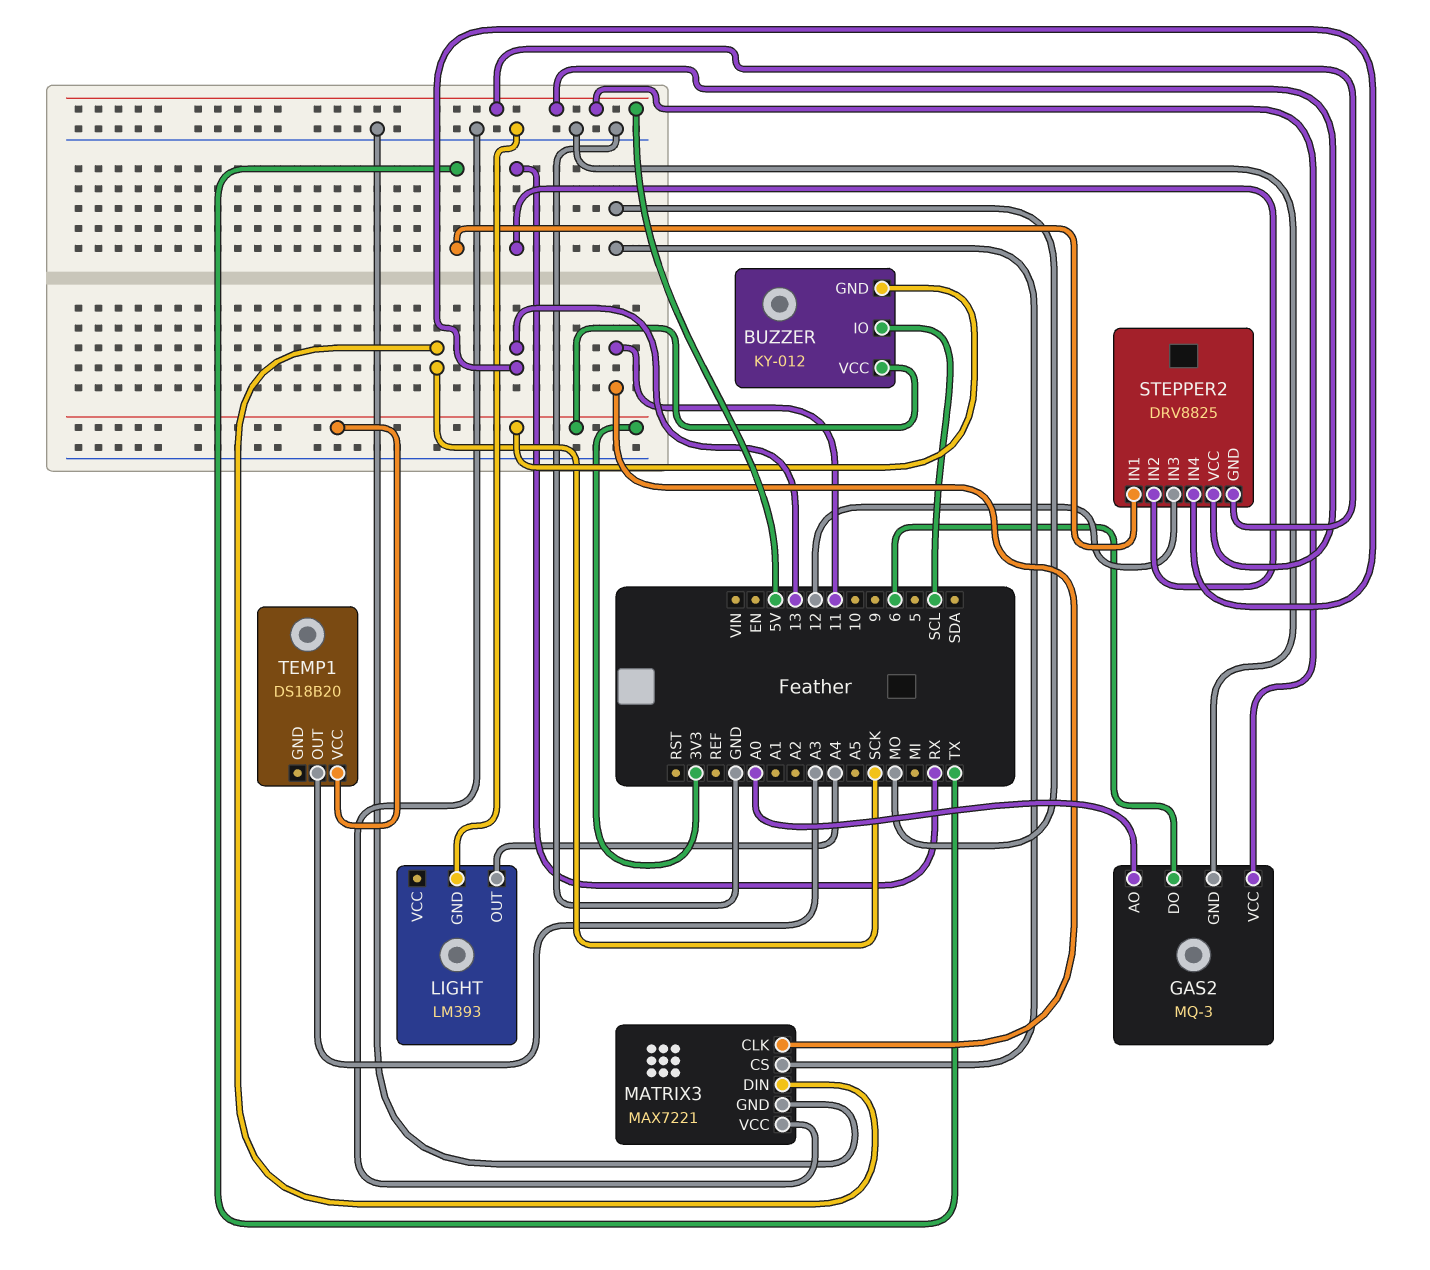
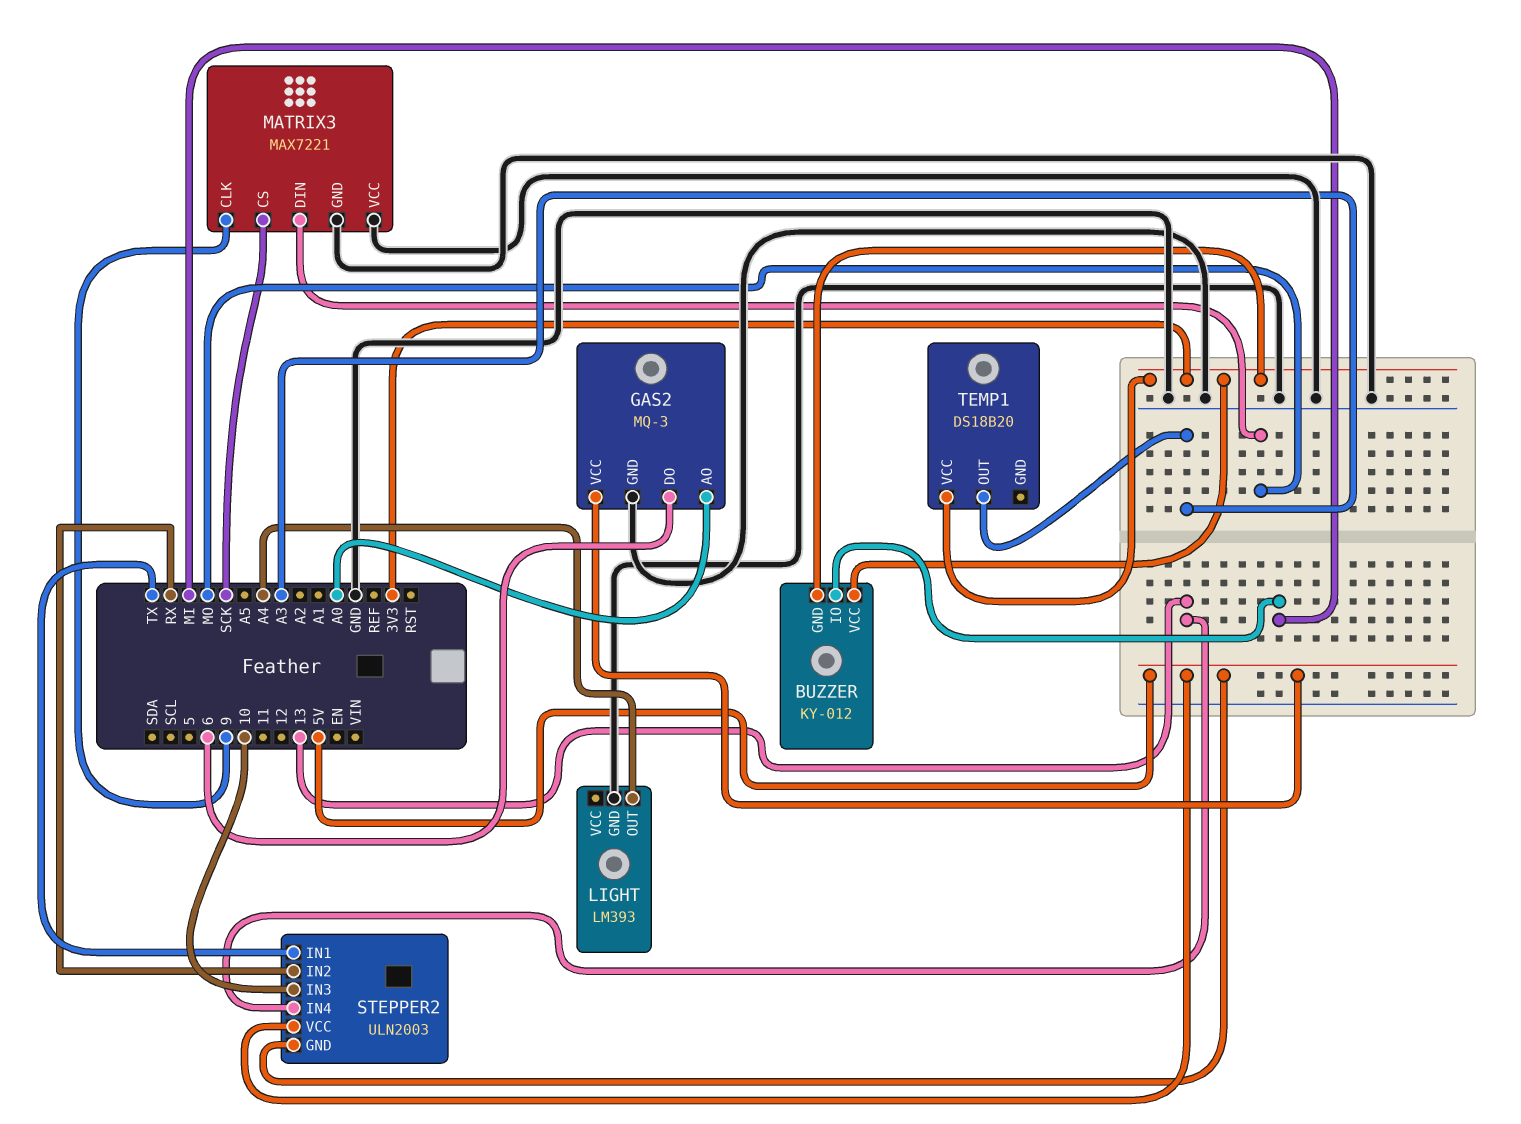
BUZZER pin IO: SCL -> MI
MATRIX3 pin CLK: 11 -> 9
MATRIX3 pin CS: MO -> SCK
MATRIX3 pin DIN: SCK -> MO
STEPPER2: DRV8825 -> ULN2003
STEPPER2 pin IN3: 12 -> 10

